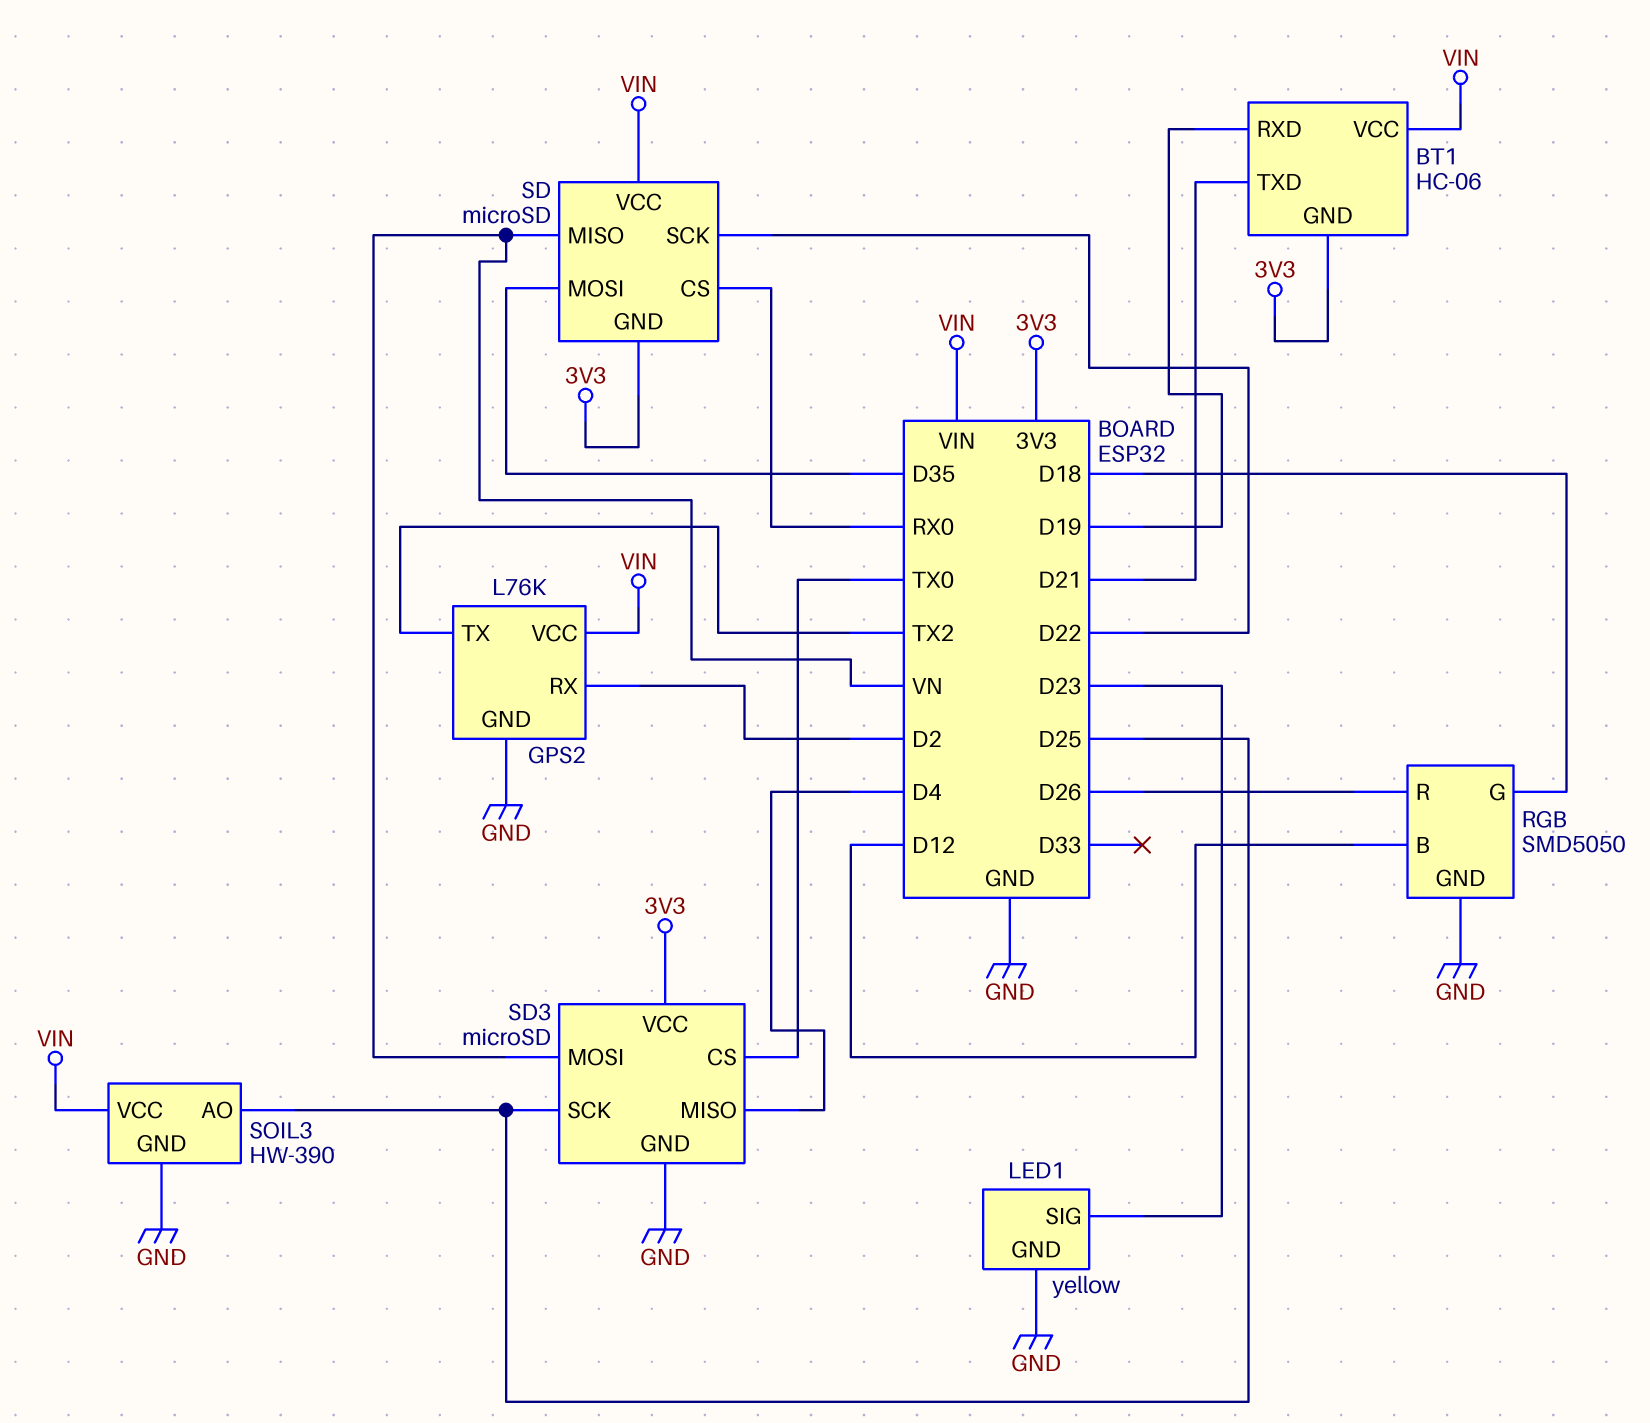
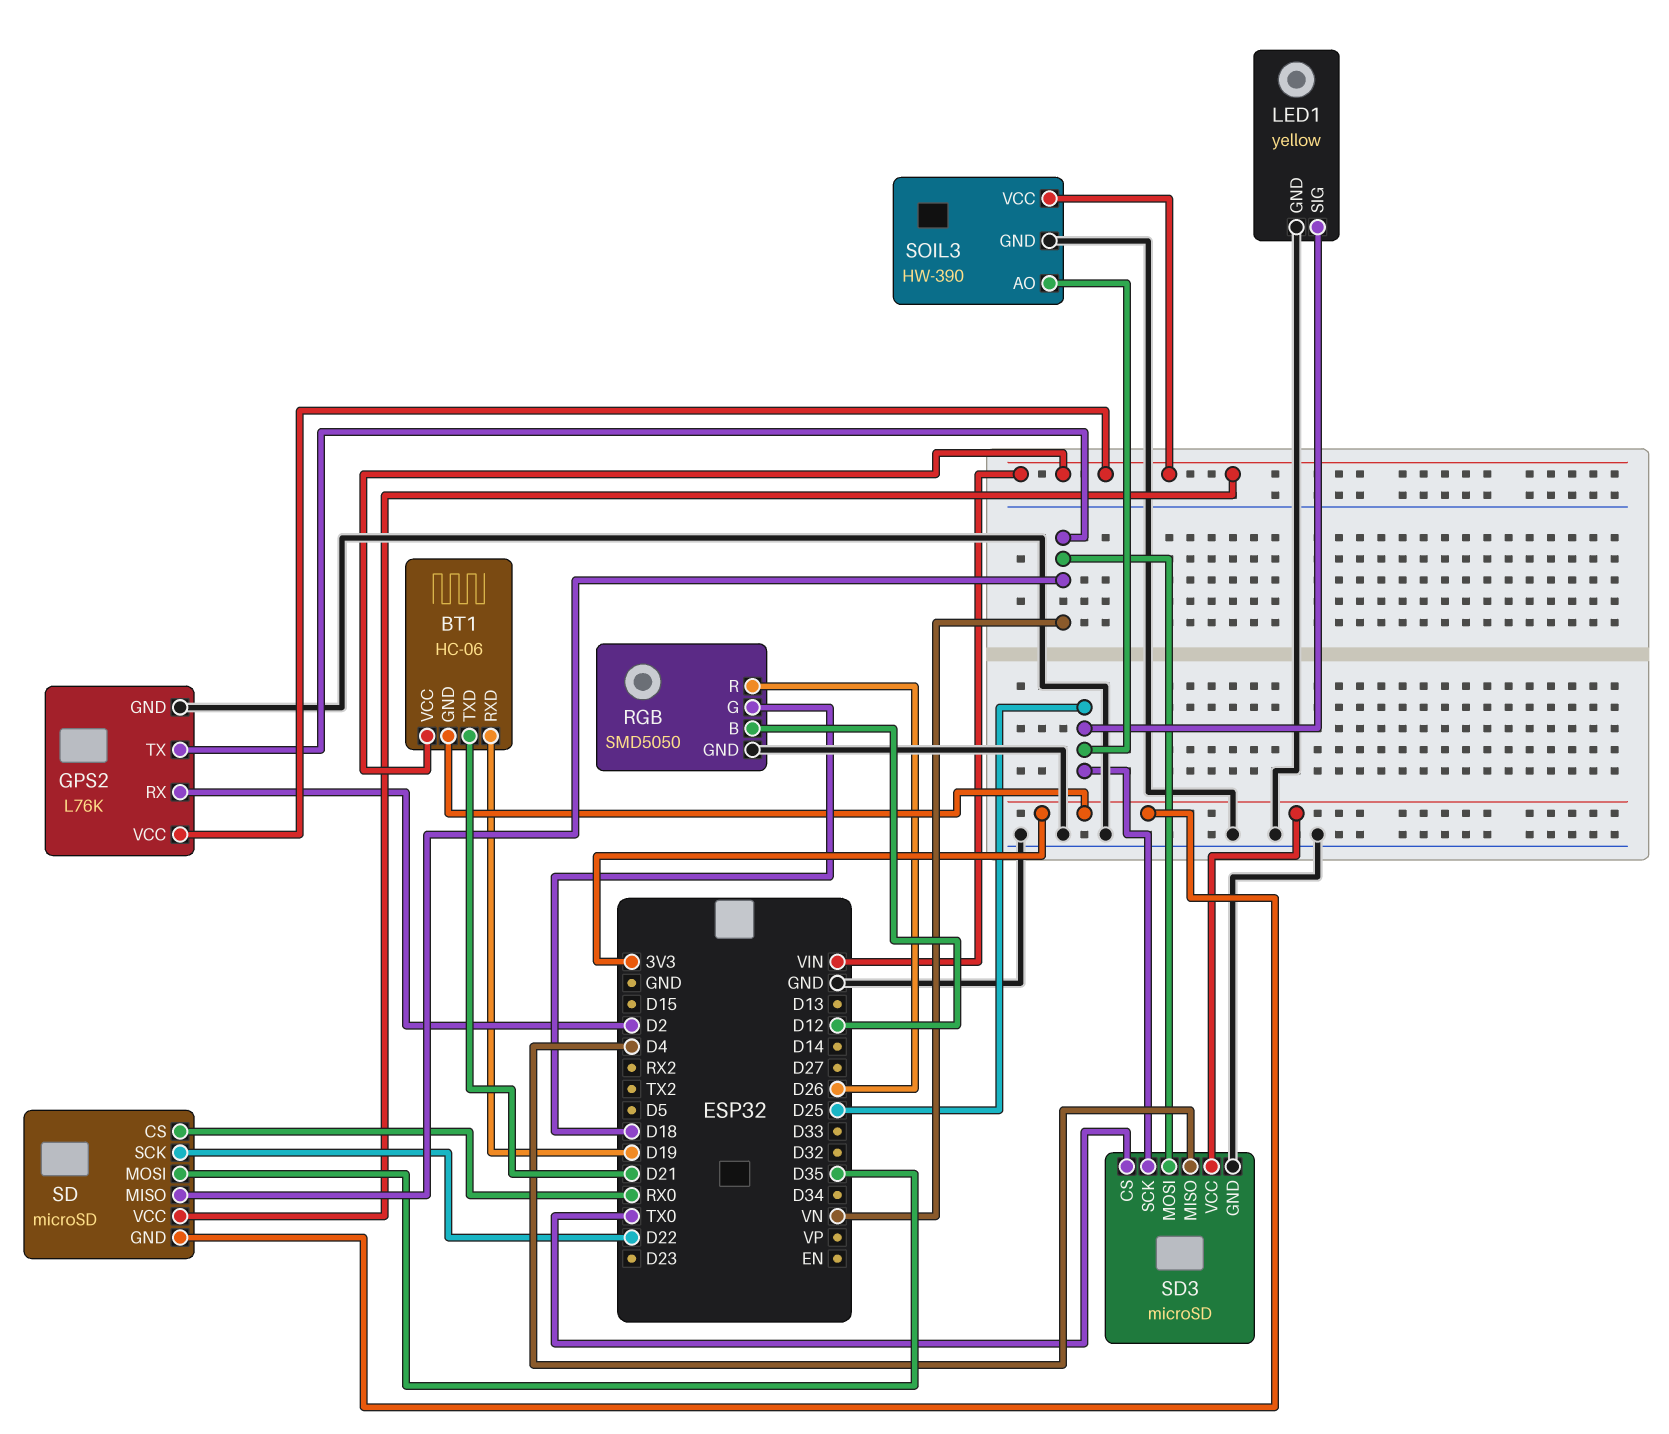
GPS2 pin TX: TX2 -> VN
LED1 pin SIG: D23 -> D25

